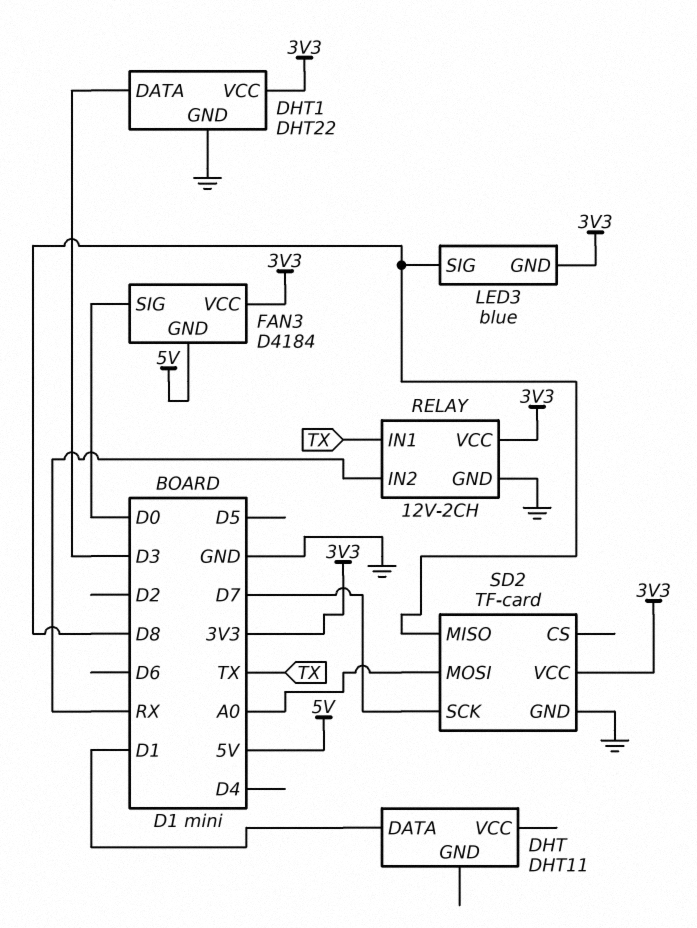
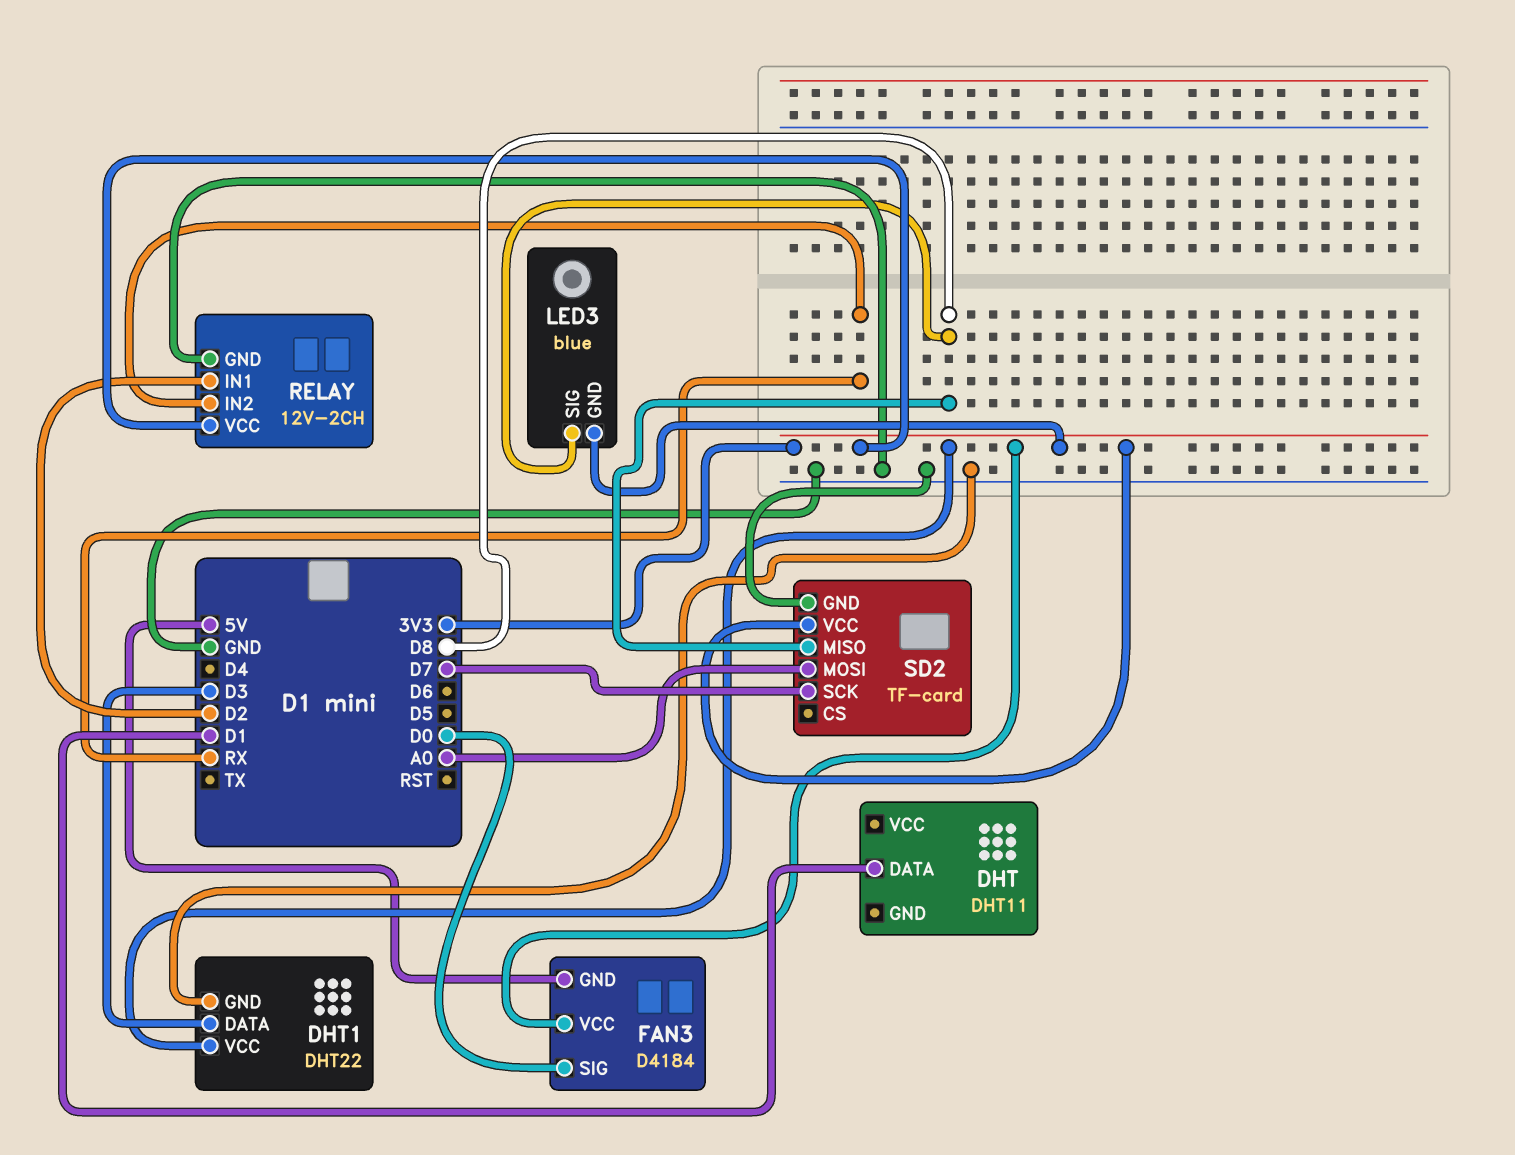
RELAY pin IN1: TX -> D2

